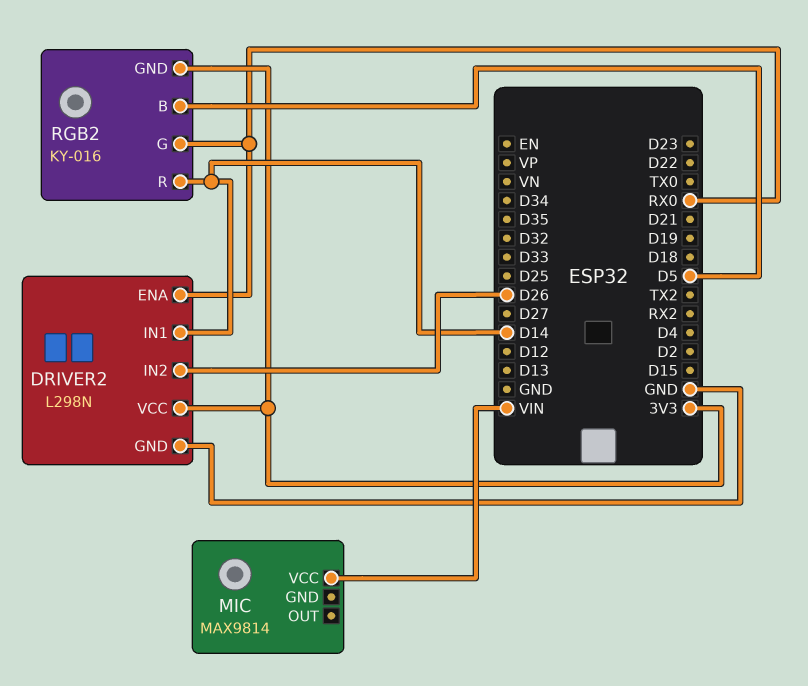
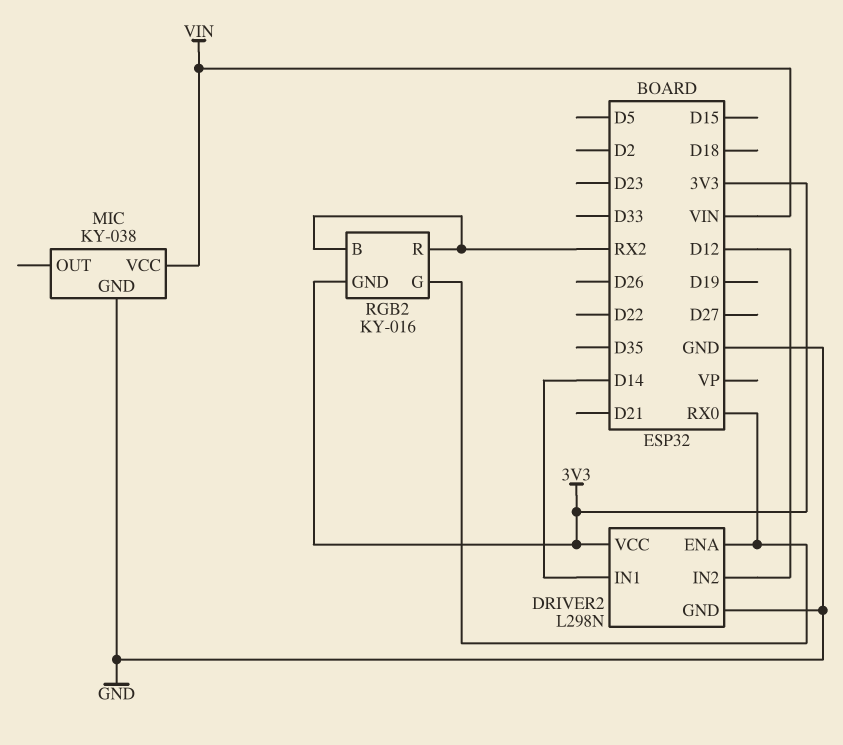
DRIVER2 pin IN2: D26 -> D12
MIC: MAX9814 -> KY-038
MIC pin GND: none -> GND
RGB2 pin B: D5 -> RX2
RGB2 pin R: D14 -> RX2

